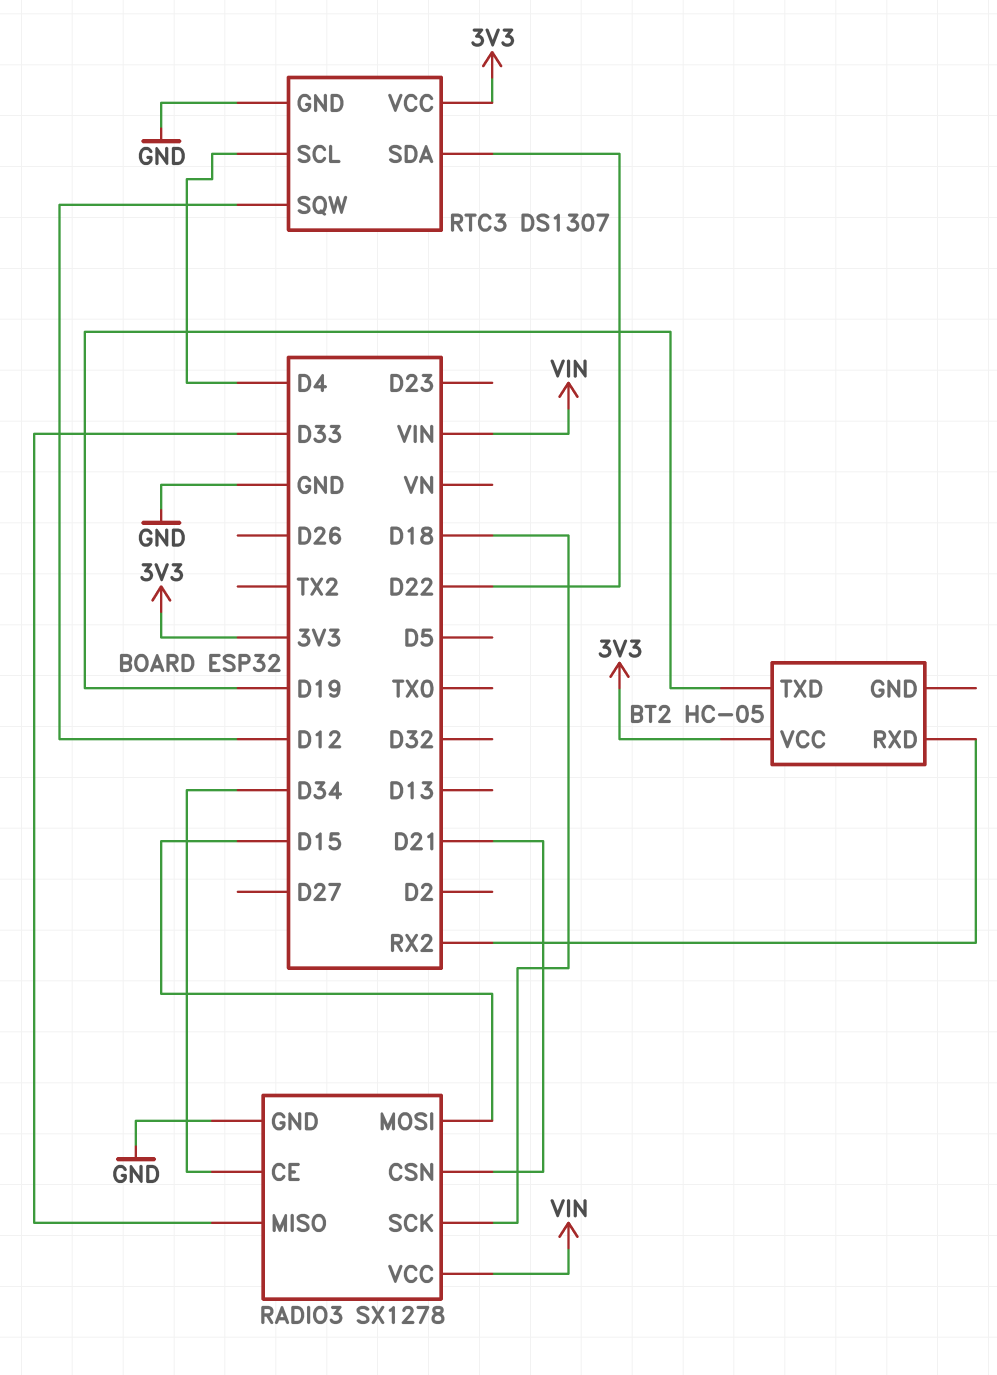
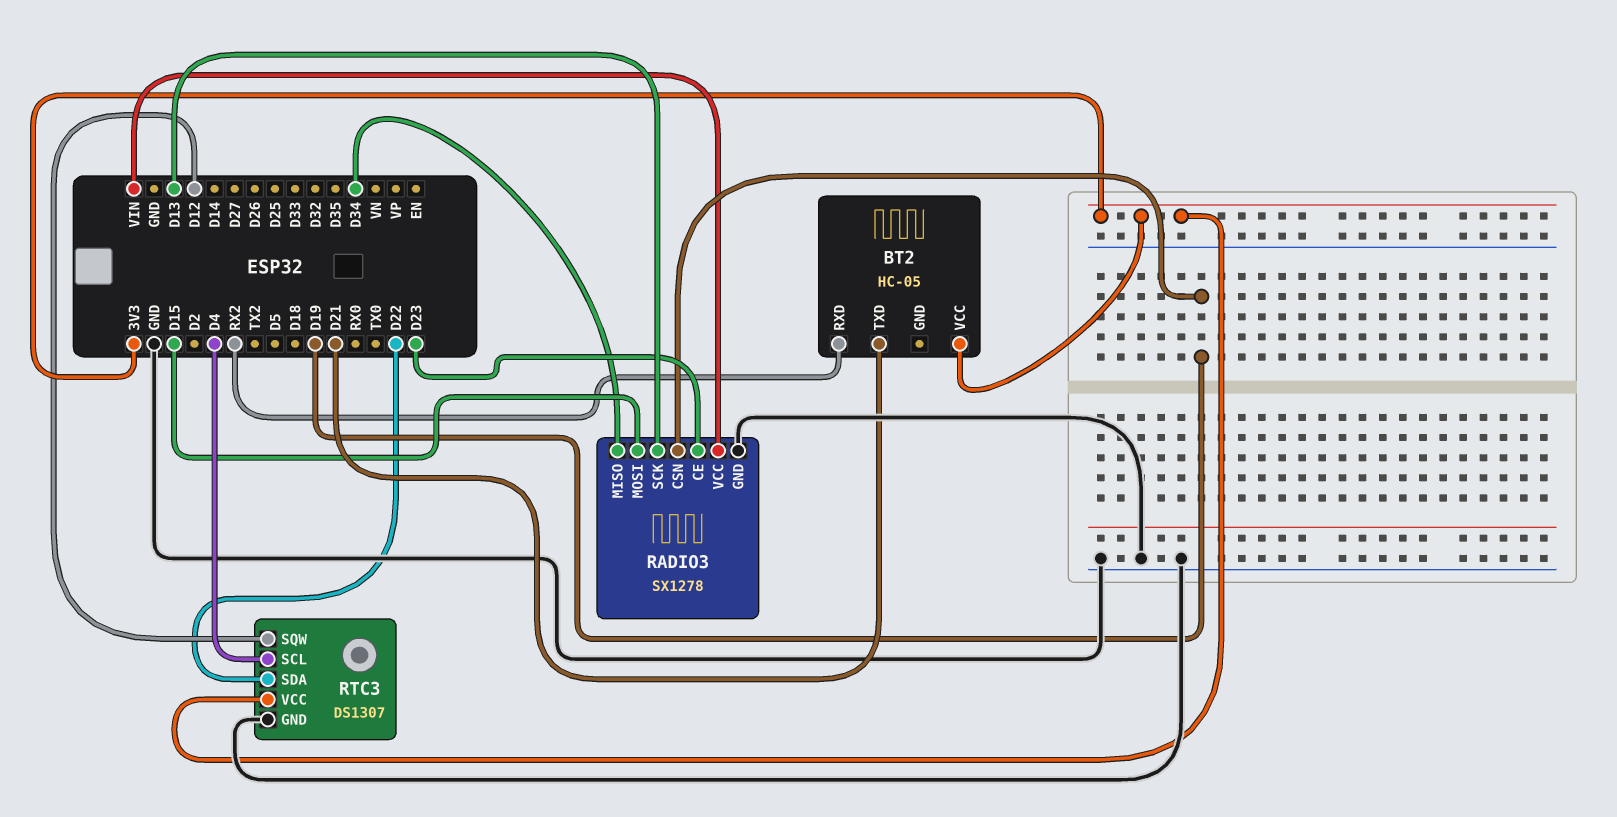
BT2 pin TXD: D19 -> D21
RADIO3 pin CE: D34 -> D23
RADIO3 pin CSN: D21 -> D19
RADIO3 pin MISO: D33 -> D34
RADIO3 pin SCK: D18 -> D13

